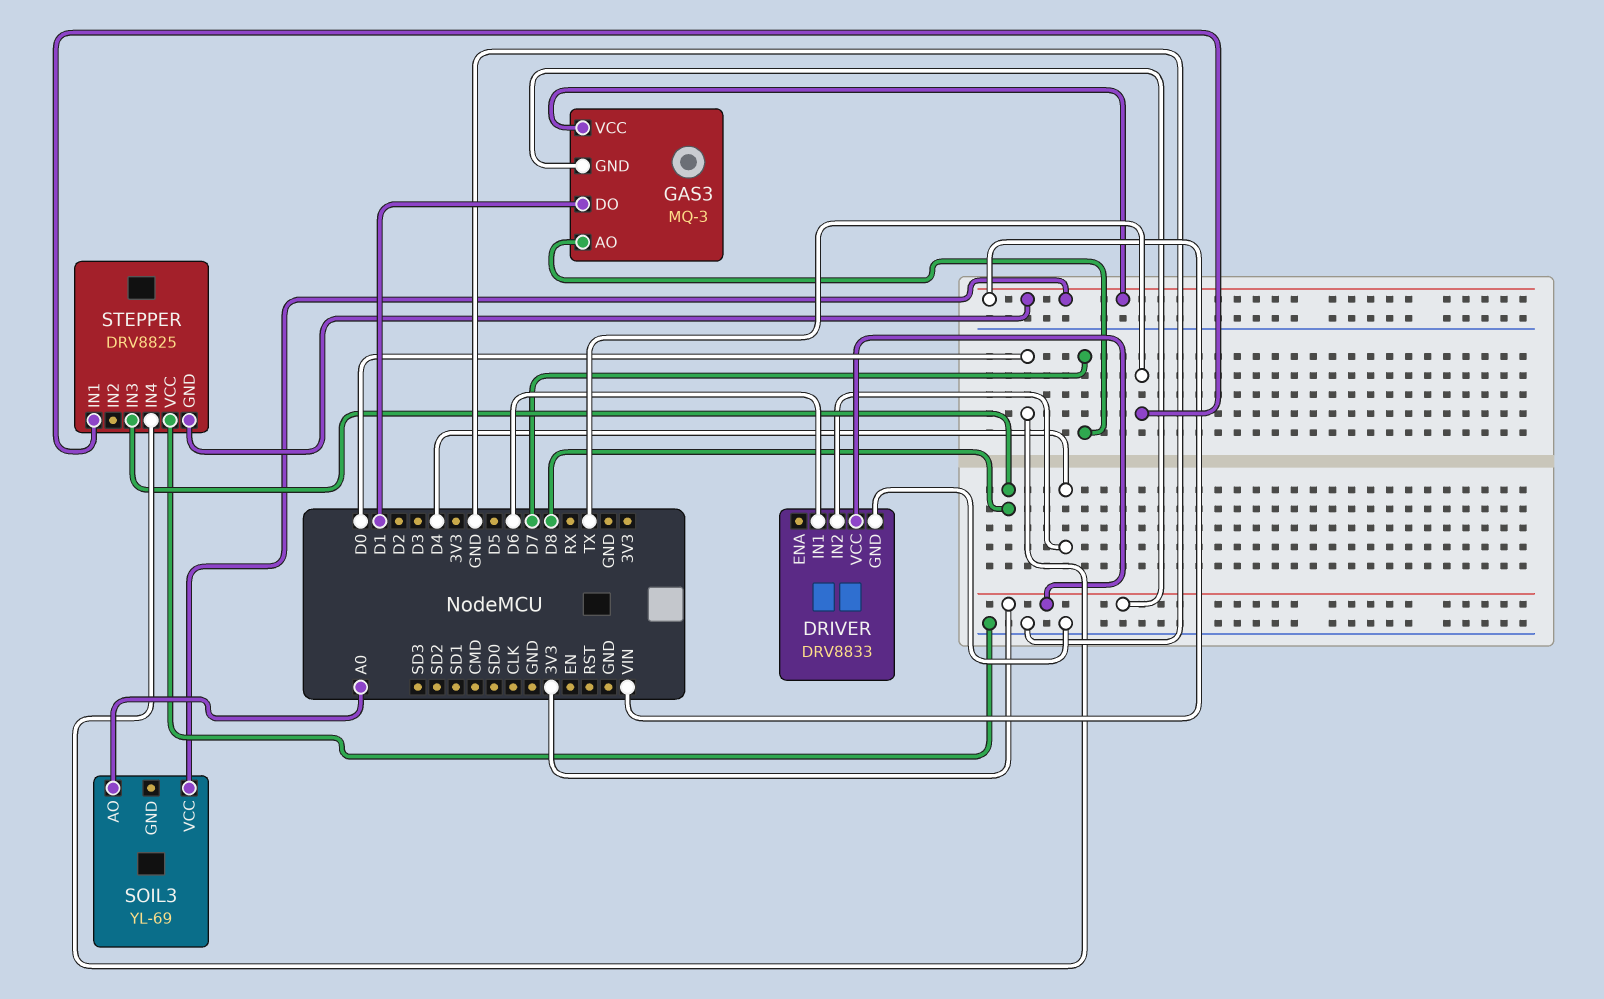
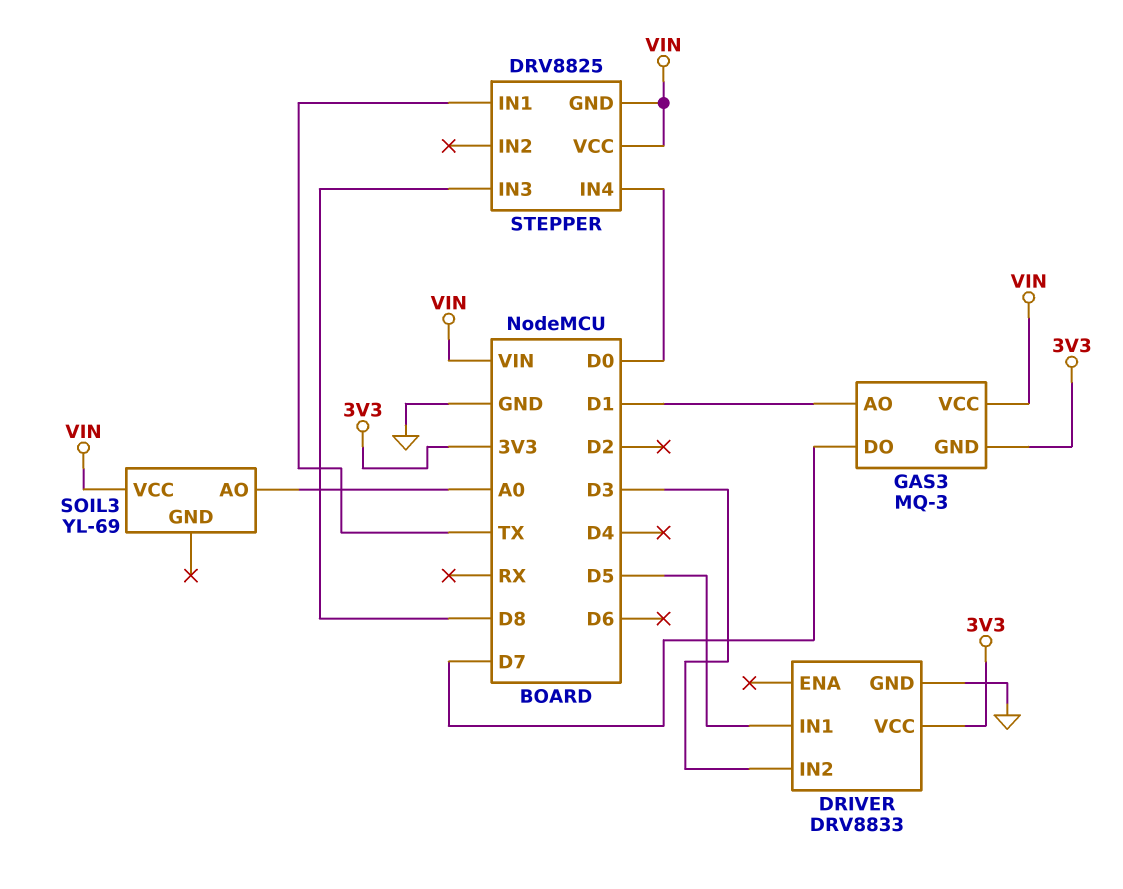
DRIVER pin IN1: D6 -> D5
DRIVER pin IN2: D4 -> D3
GAS3 pin AO: D7 -> D1
GAS3 pin DO: D1 -> D7
STEPPER pin VCC: GND -> VIN

